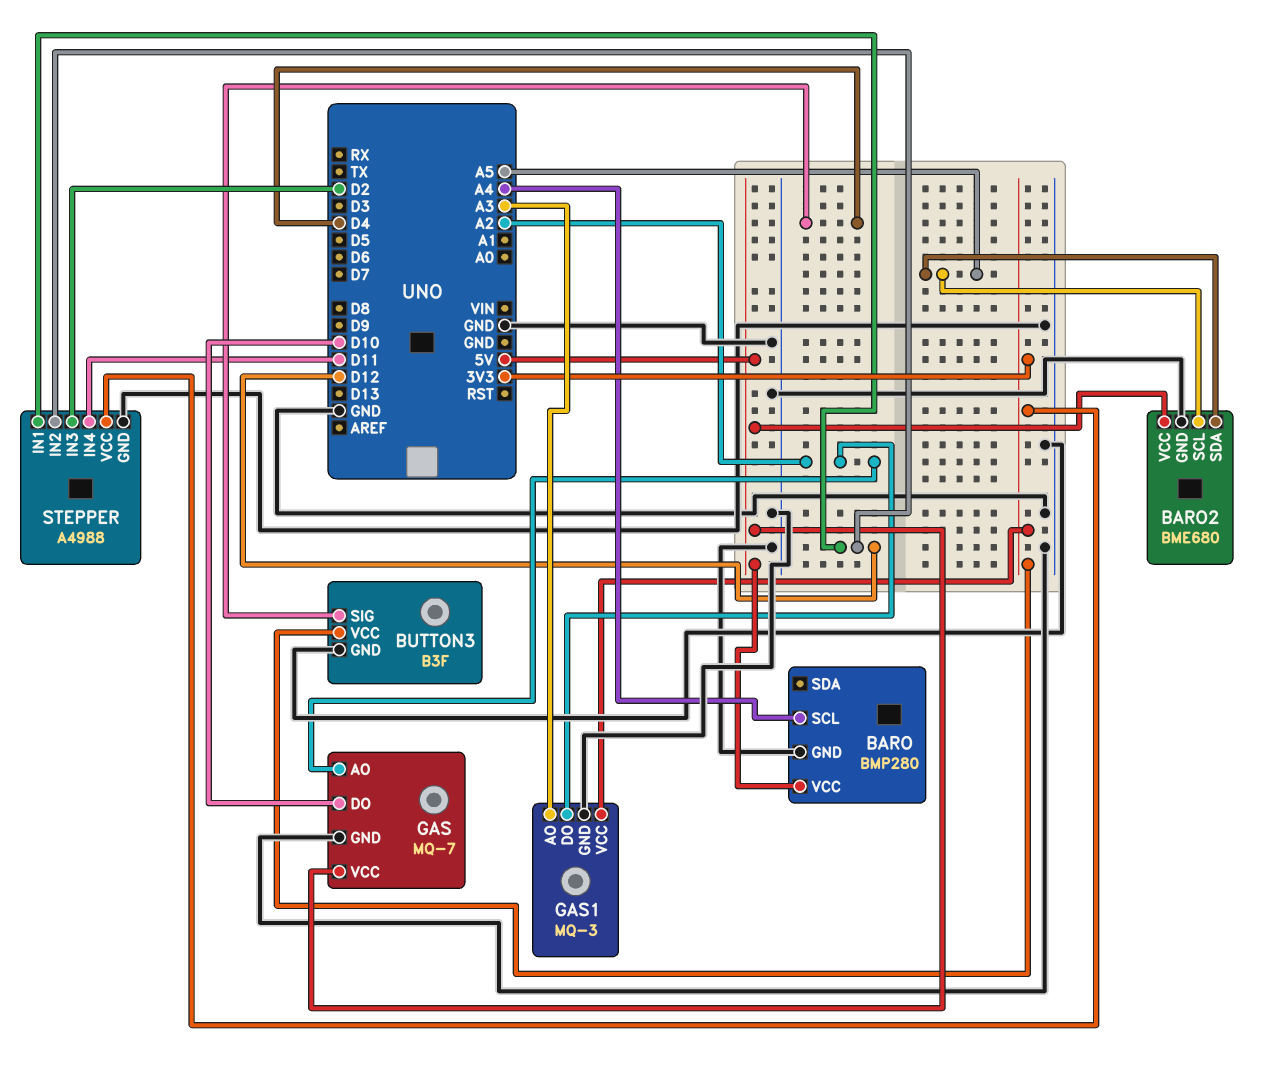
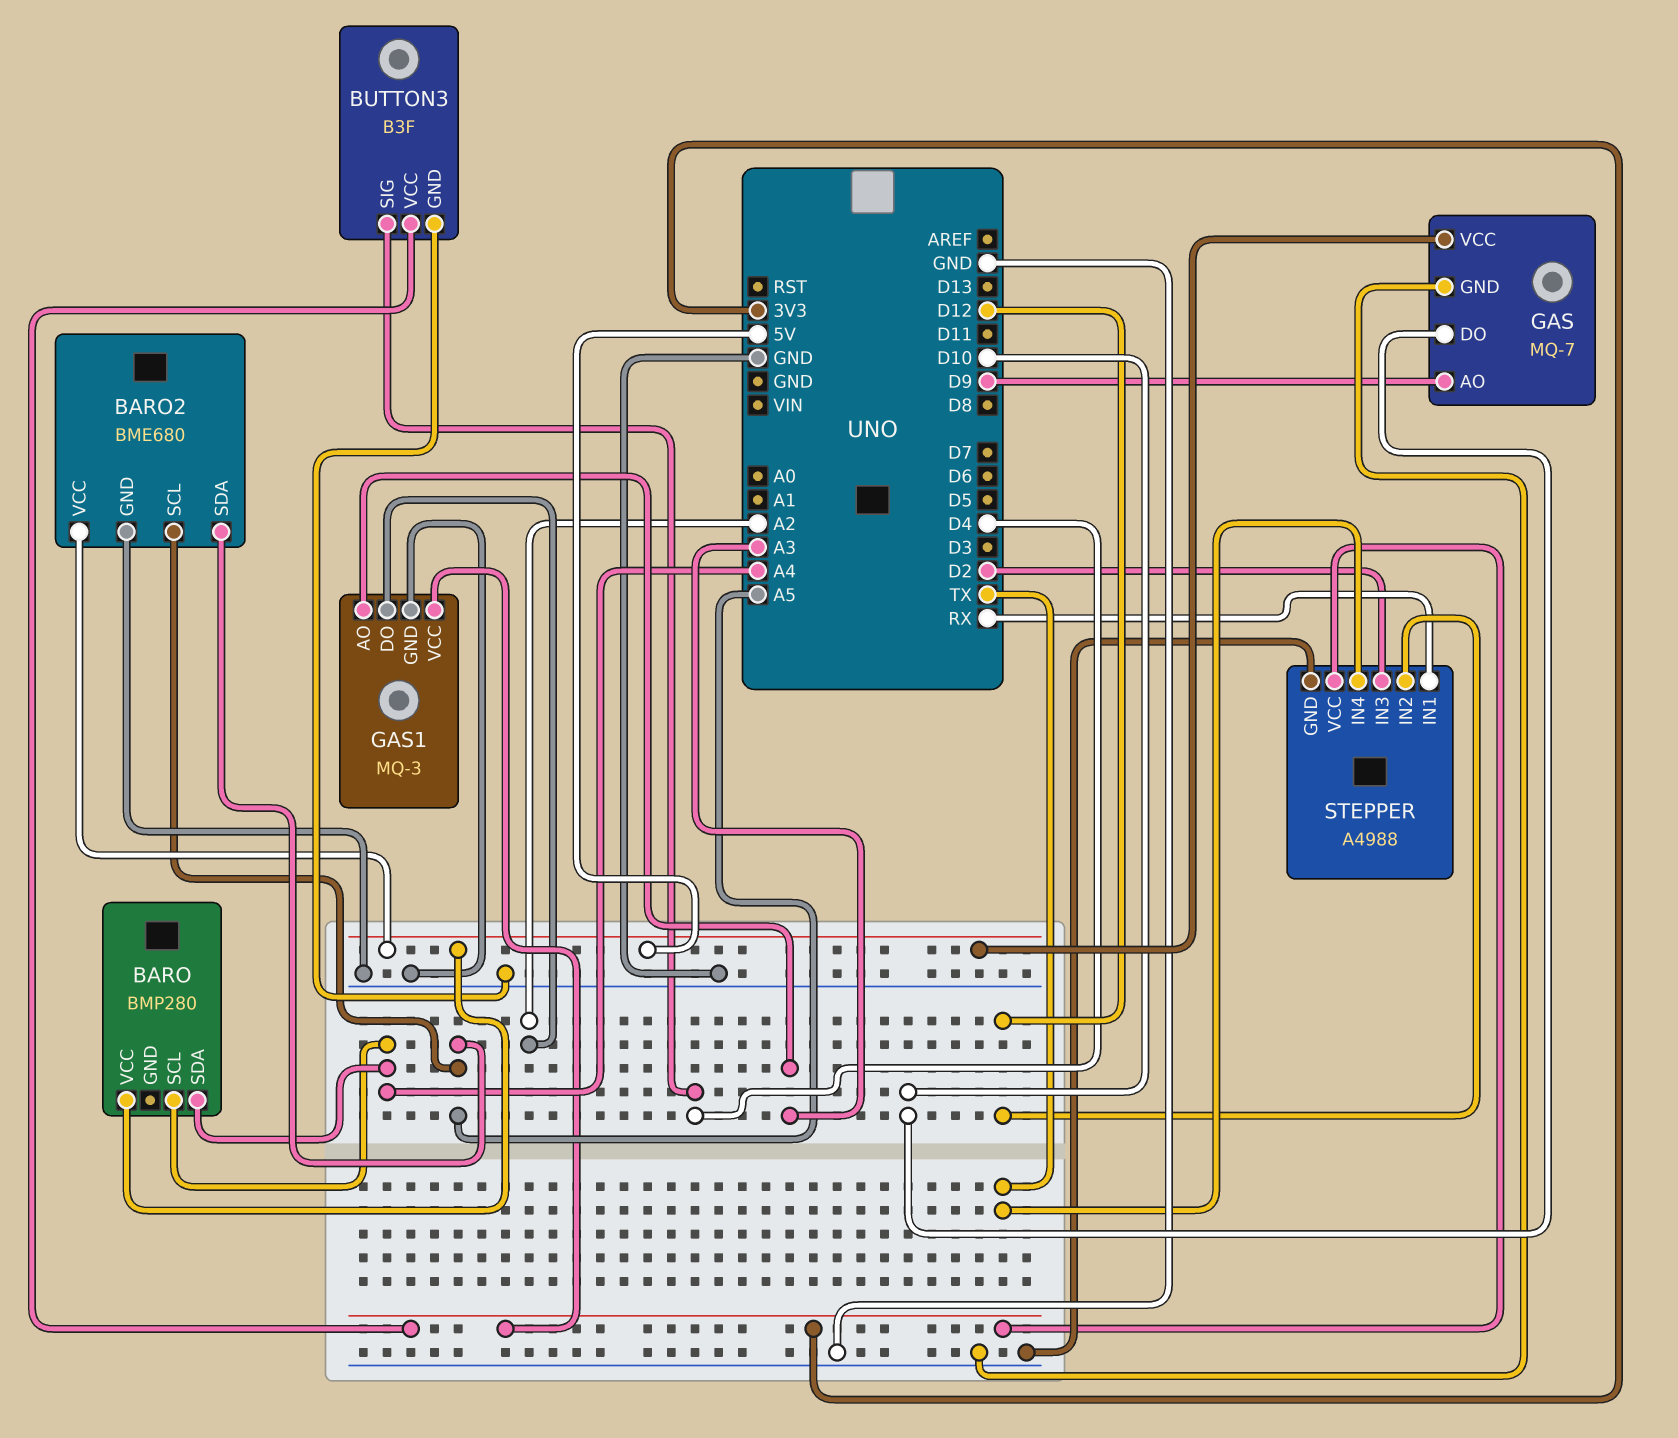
BARO pin GND: GND -> none
BARO pin SDA: none -> A4
GAS pin AO: A2 -> D9
STEPPER pin IN1: D12 -> RX
STEPPER pin IN4: D11 -> TX

